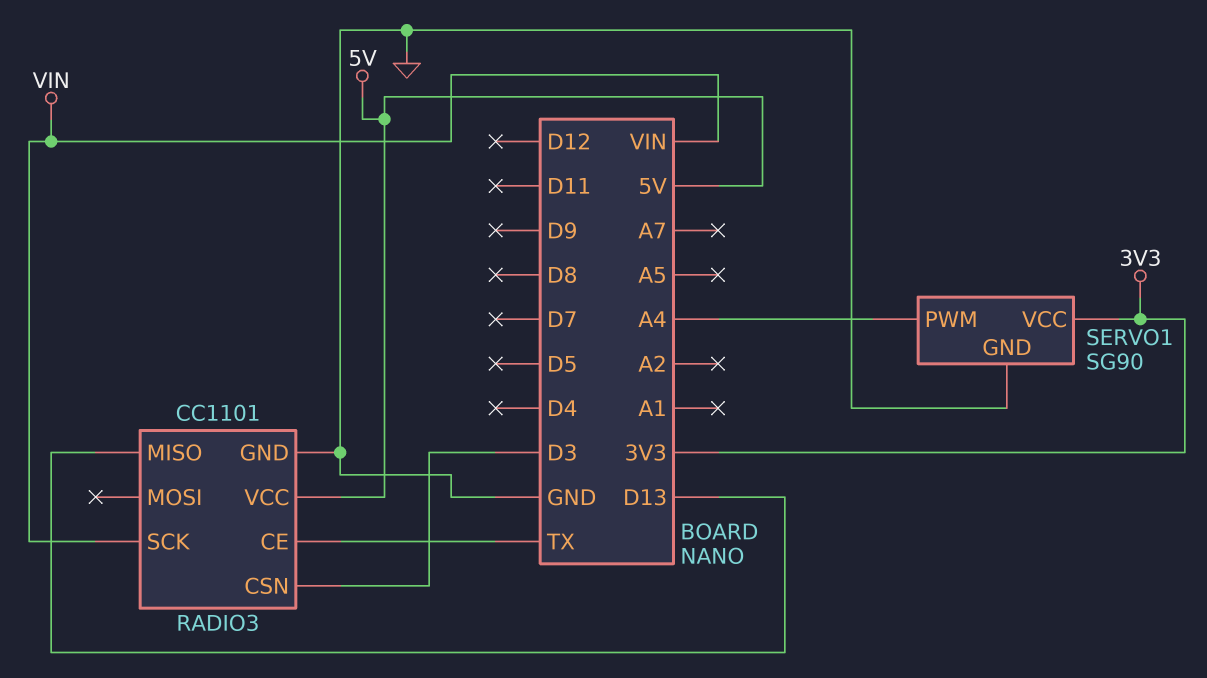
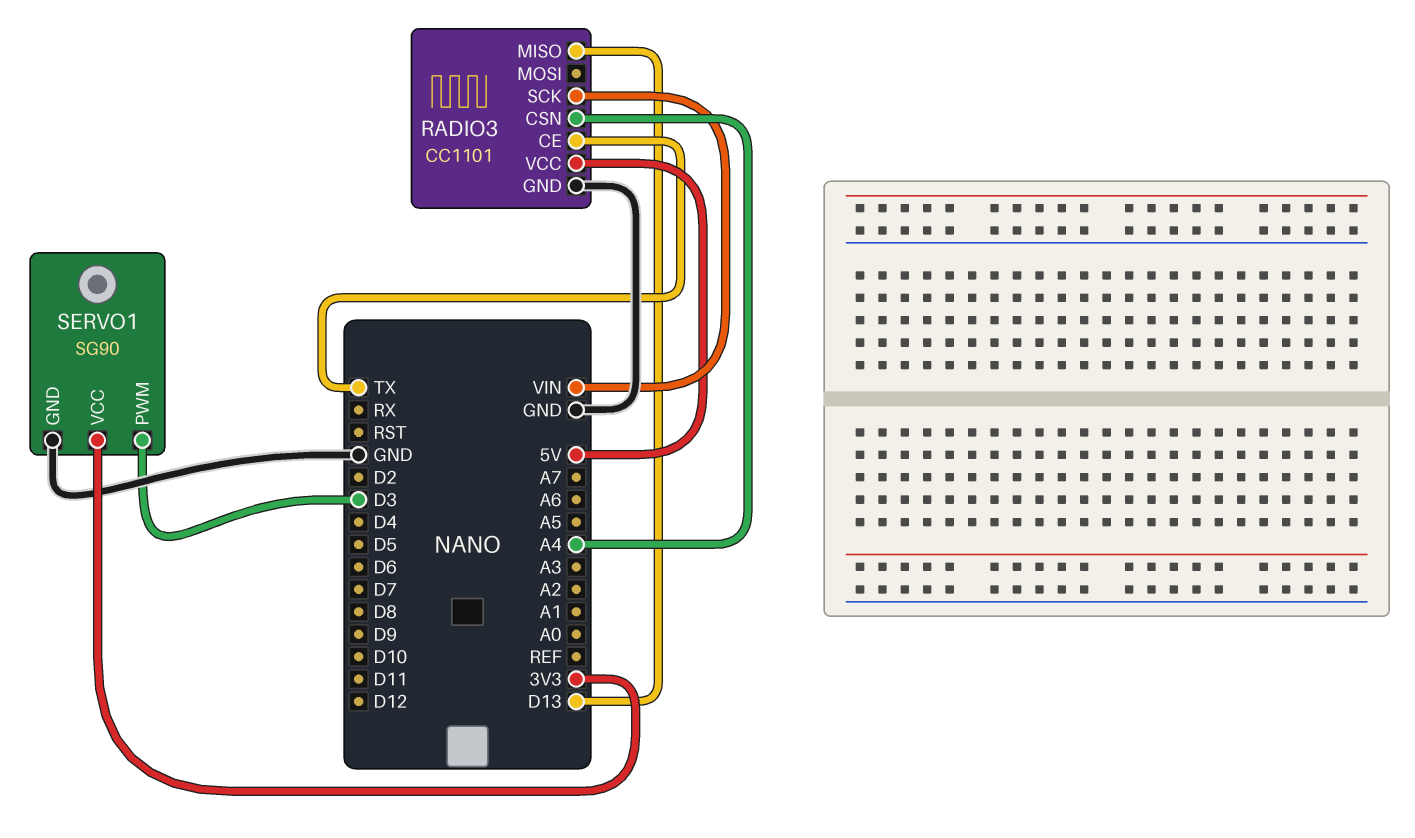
RADIO3 pin CSN: D3 -> A4
SERVO1 pin PWM: A4 -> D3

